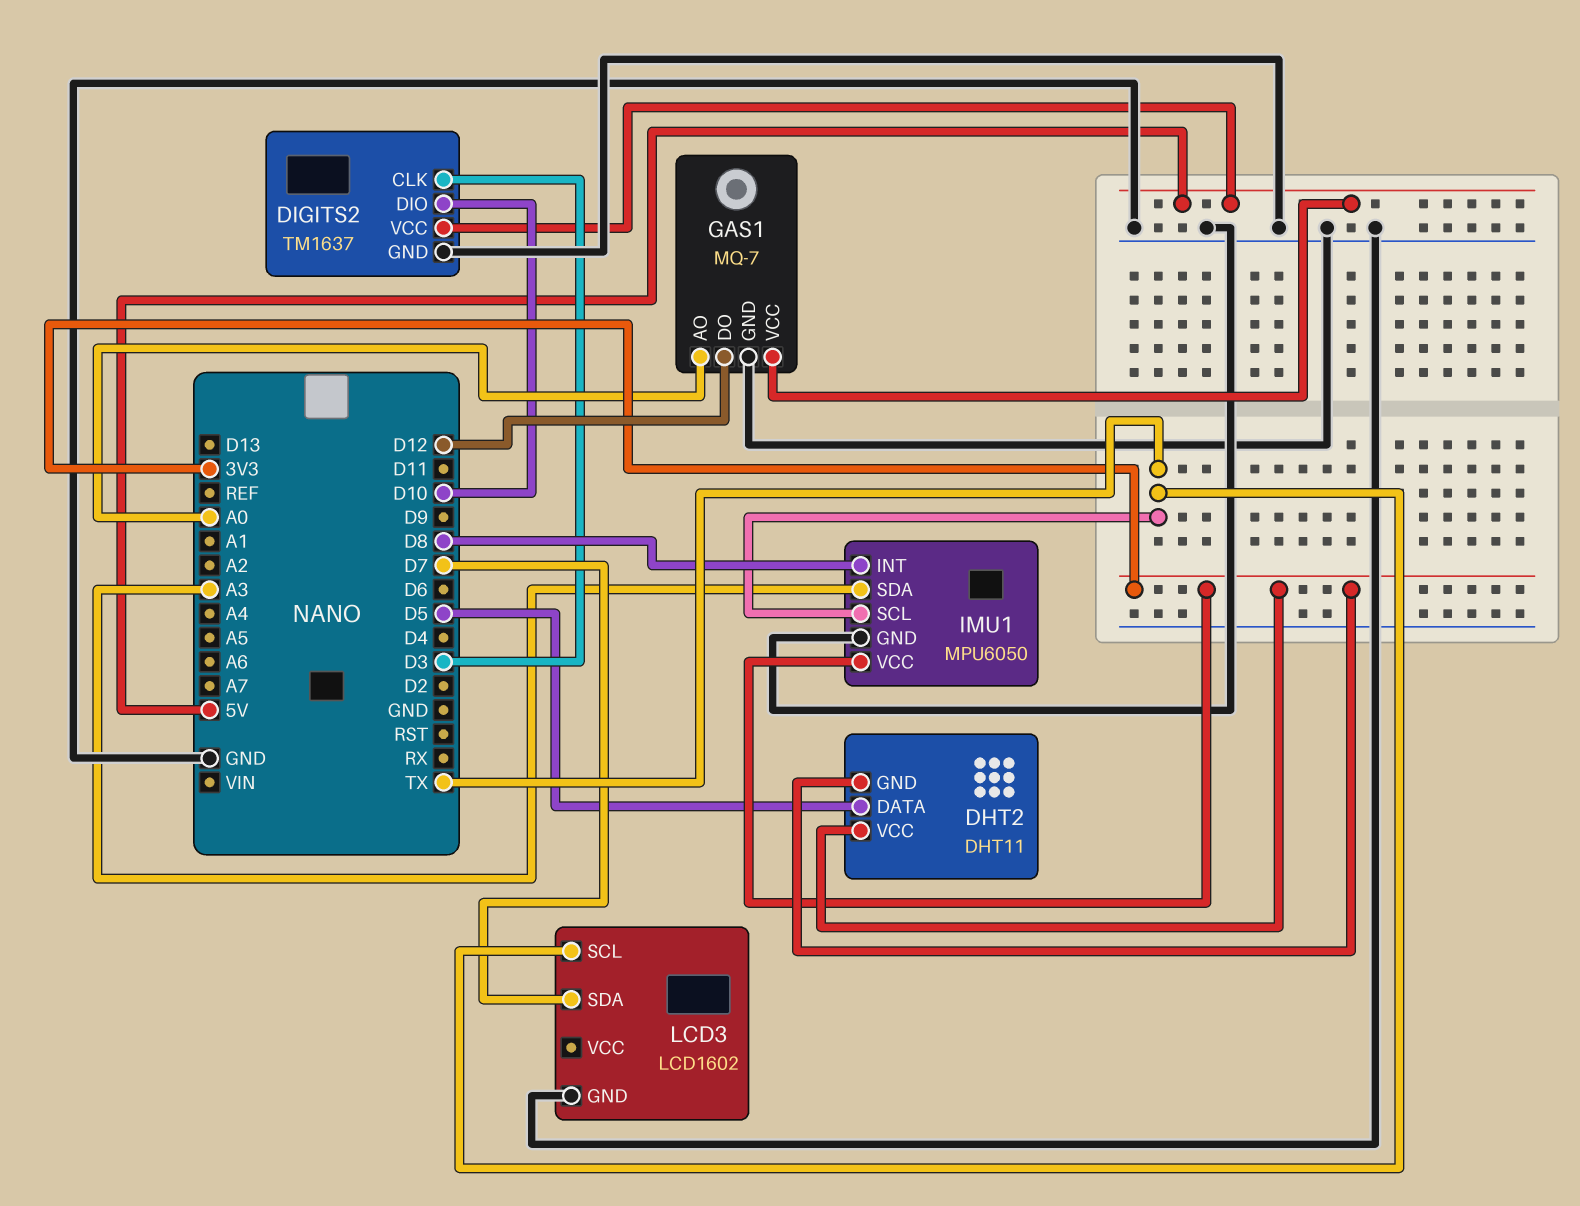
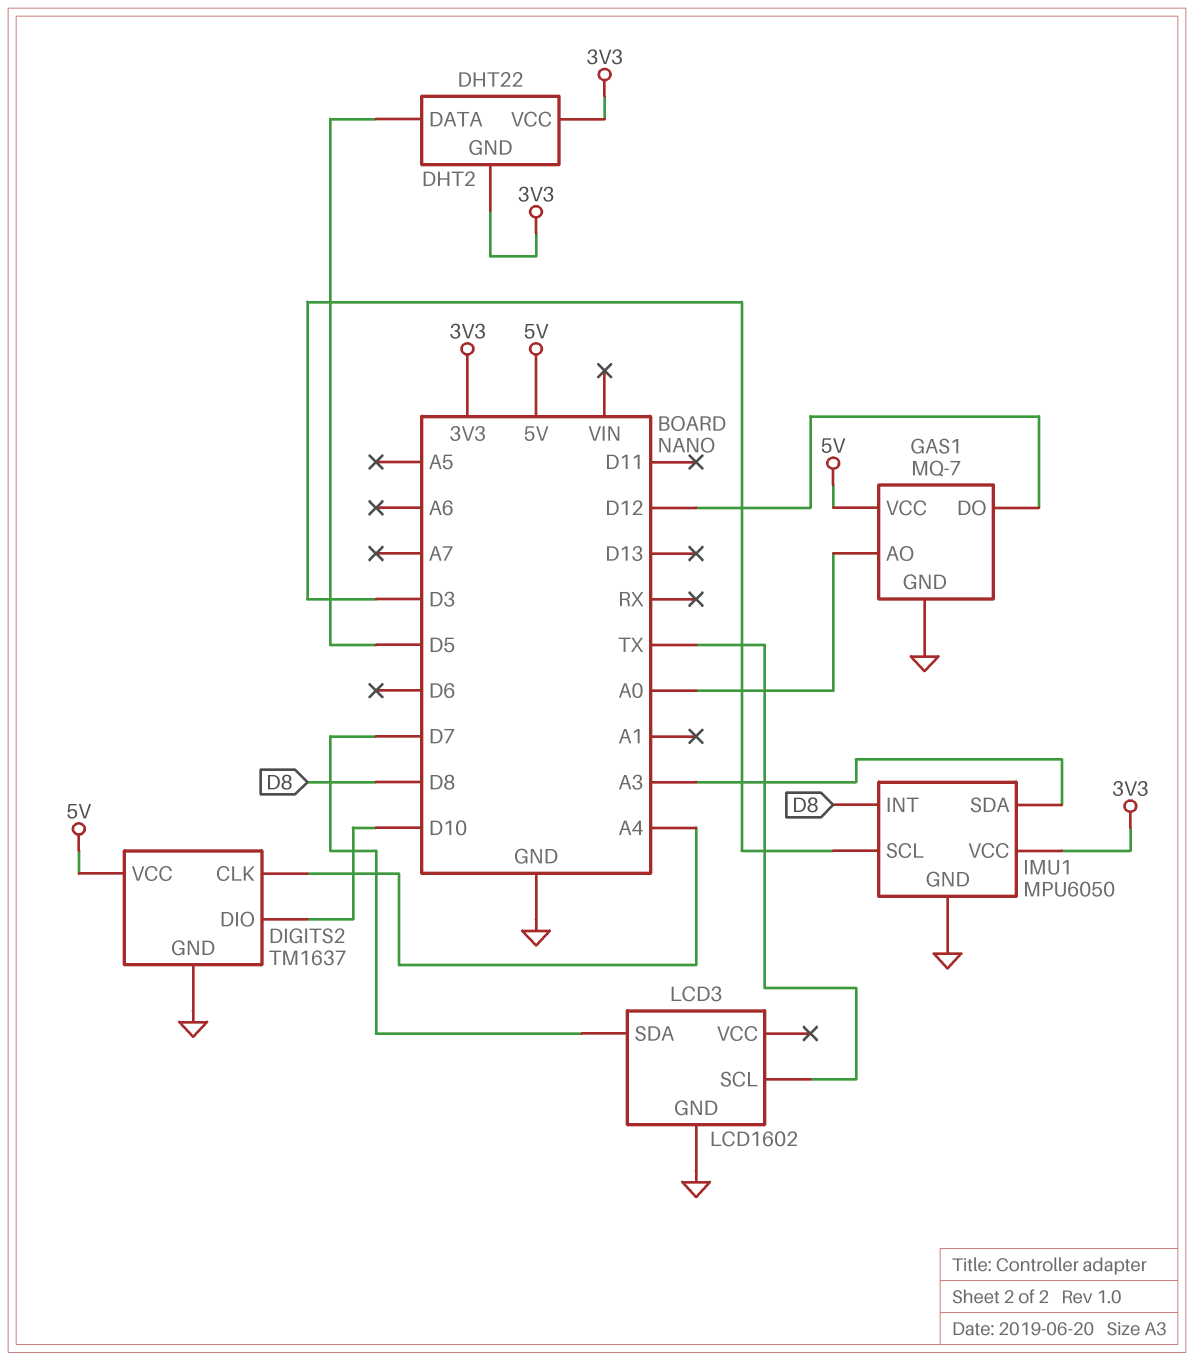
DHT2: DHT11 -> DHT22
DIGITS2 pin CLK: D3 -> A4
IMU1 pin SCL: TX -> D3

